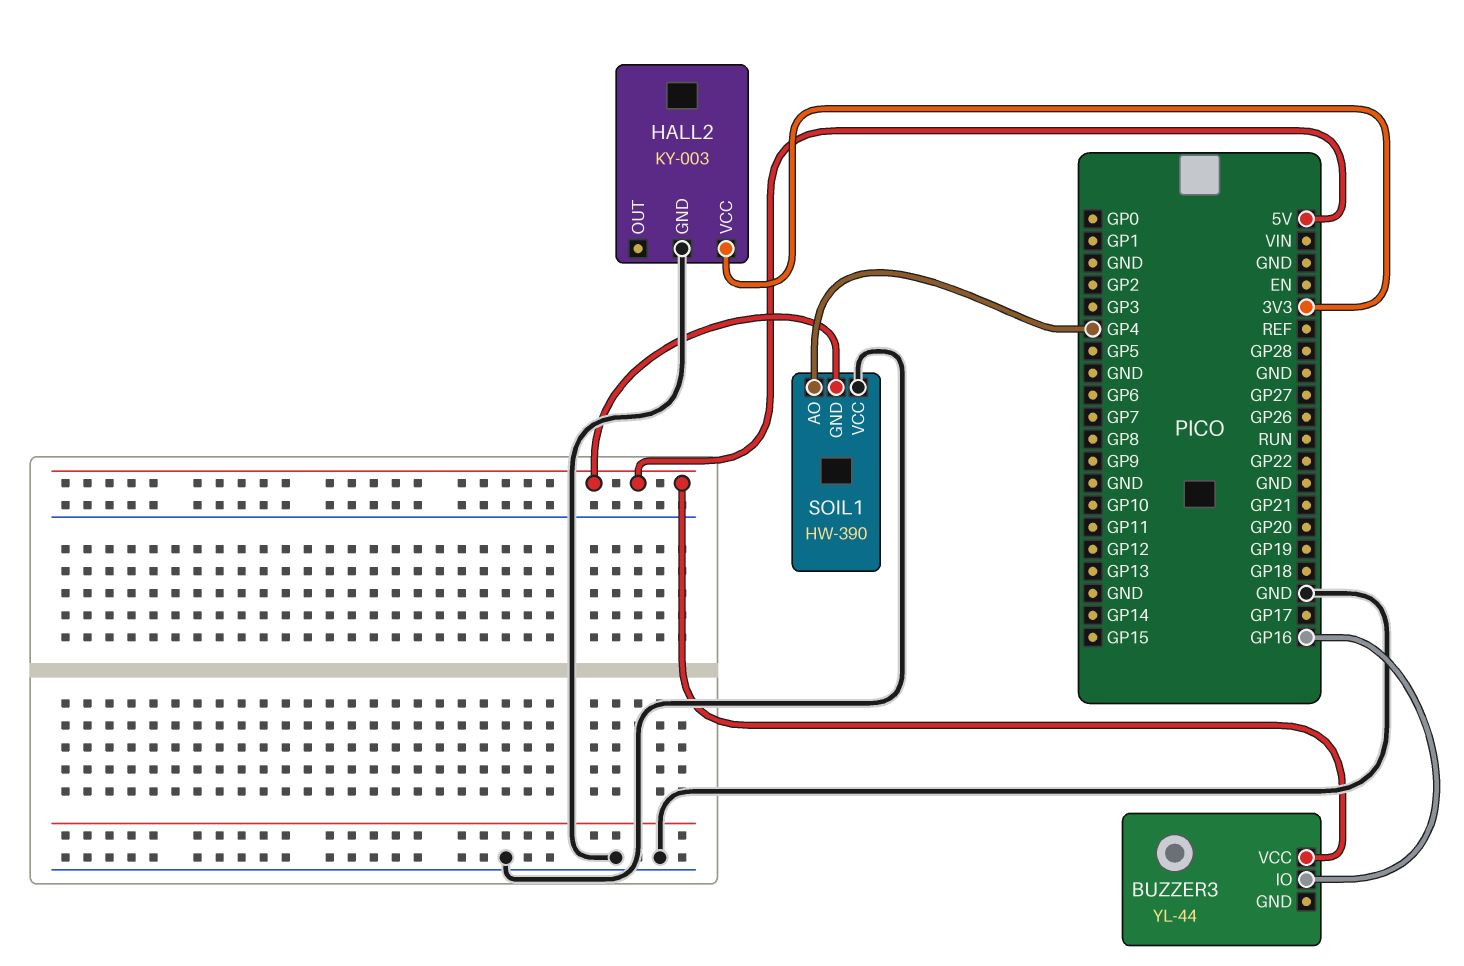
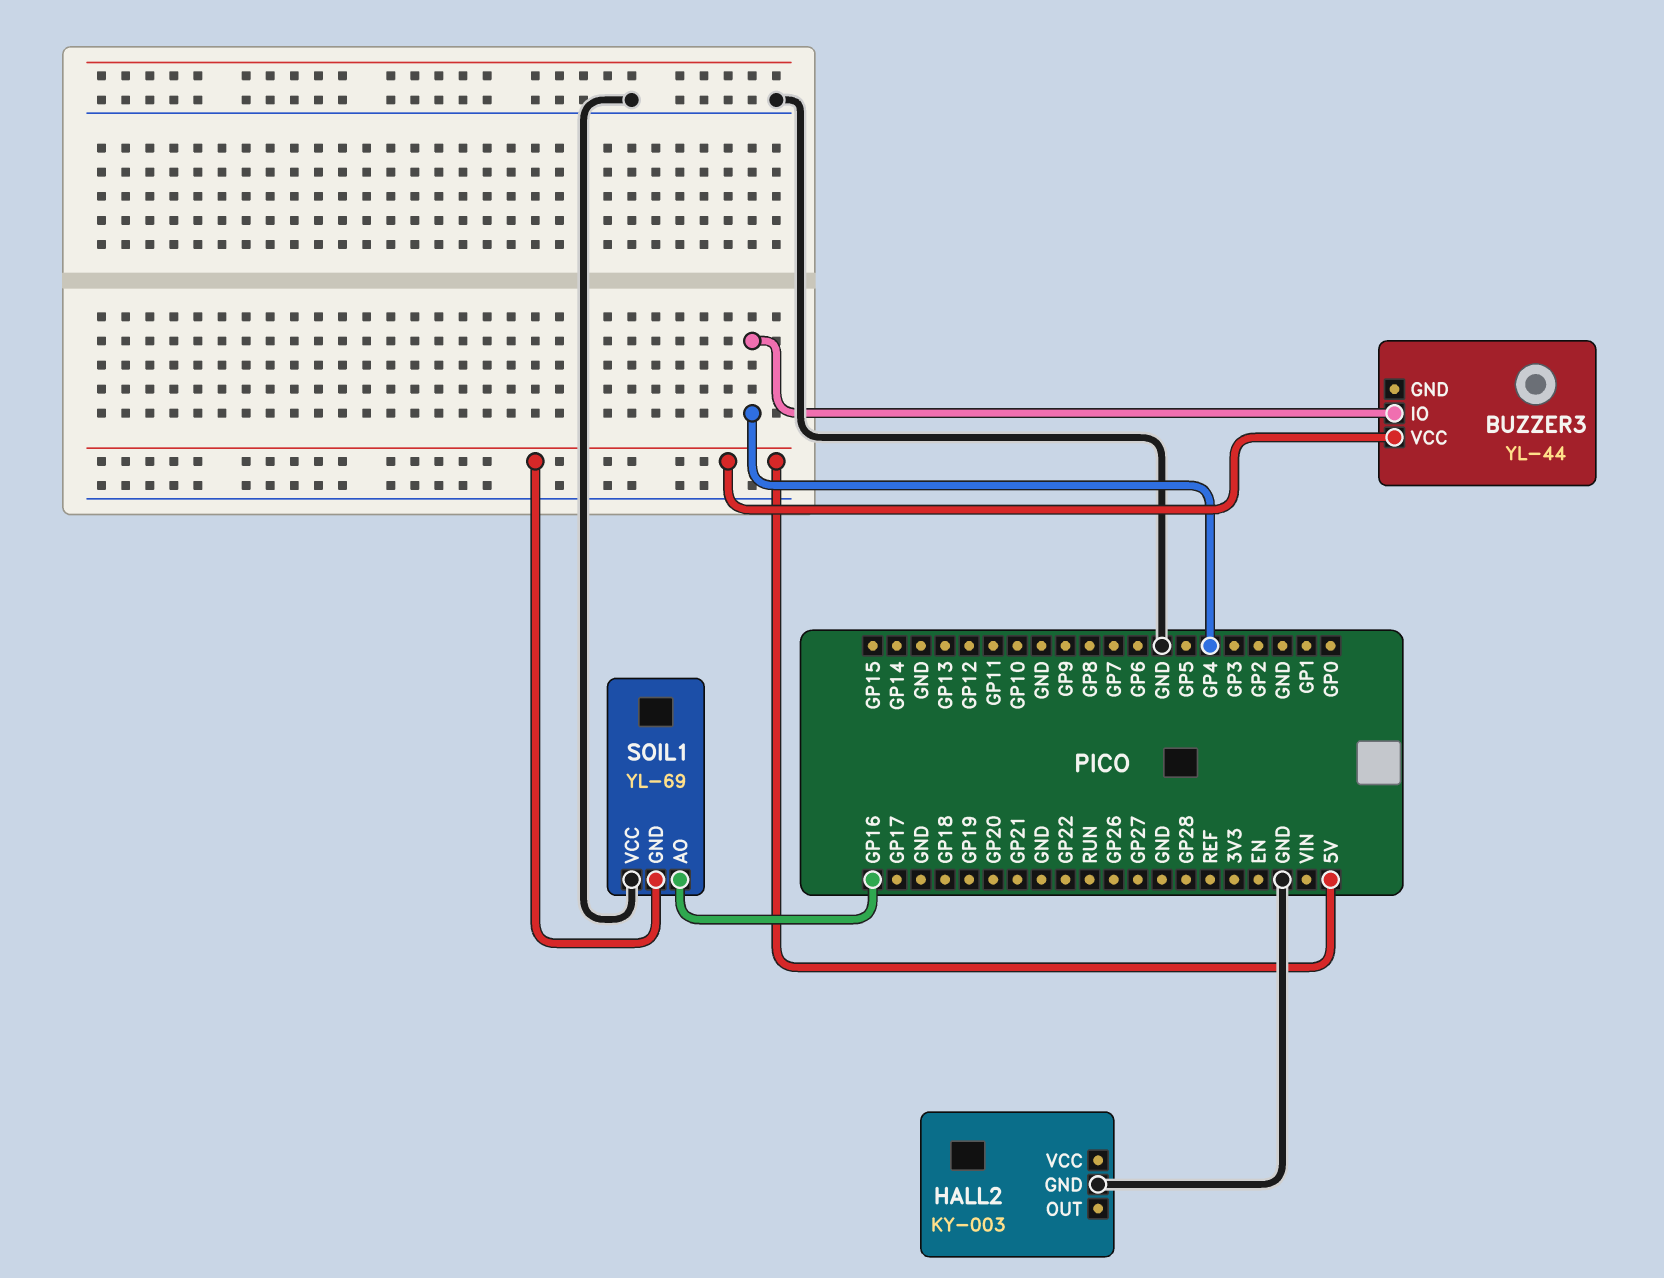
BUZZER3 pin IO: GP16 -> GP4
HALL2 pin VCC: 3V3 -> none
SOIL1: HW-390 -> YL-69
SOIL1 pin AO: GP4 -> GP16

